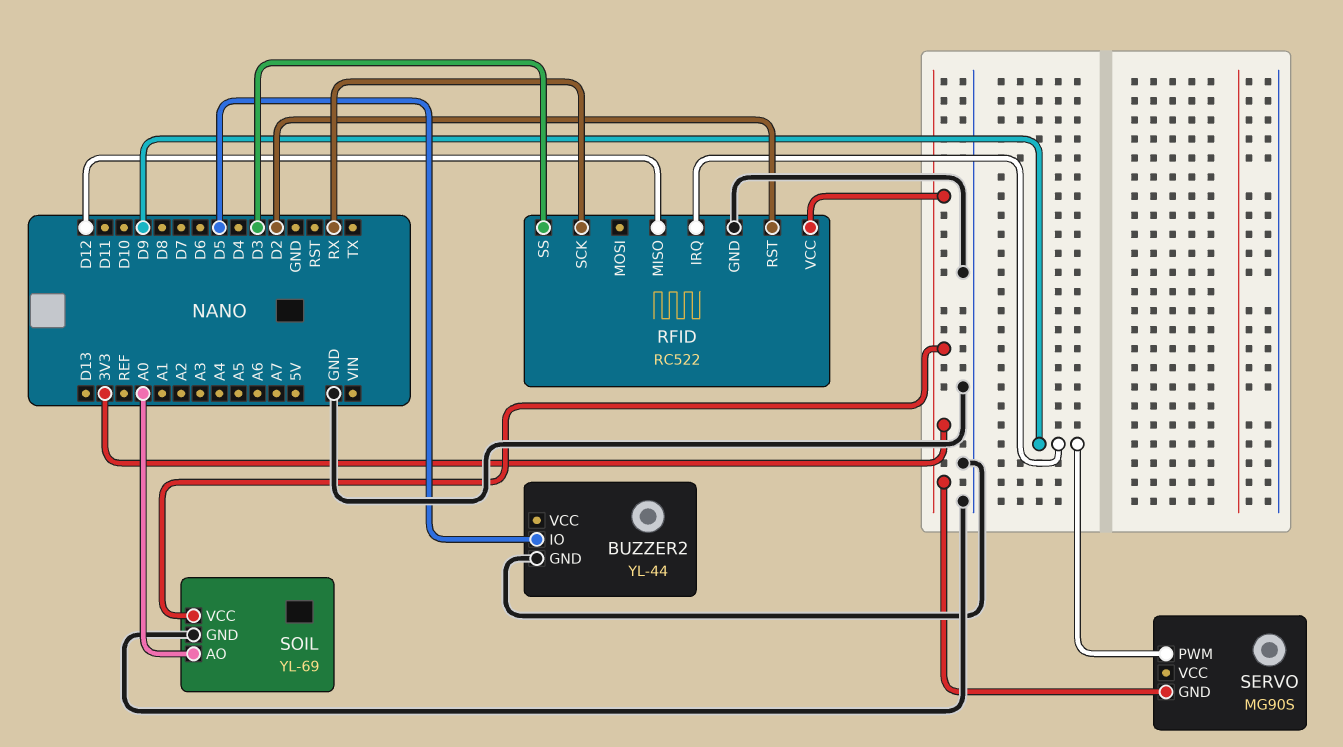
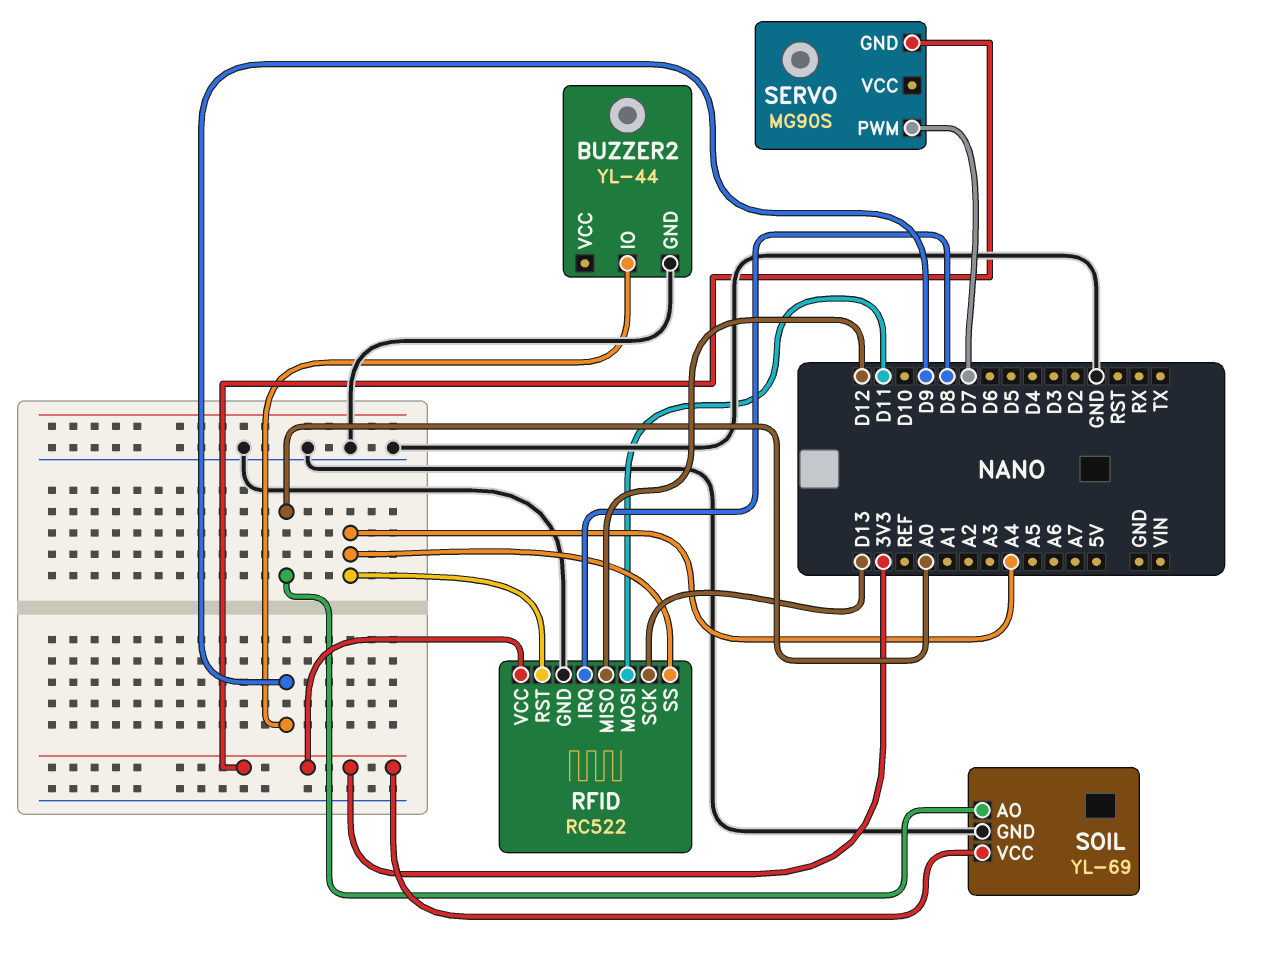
BUZZER2 pin IO: D5 -> D9
RFID pin IRQ: D9 -> D8
RFID pin MOSI: none -> D11
RFID pin RST: D2 -> A4
RFID pin SCK: RX -> D13
RFID pin SS: D3 -> A4
SERVO pin PWM: D9 -> D7

